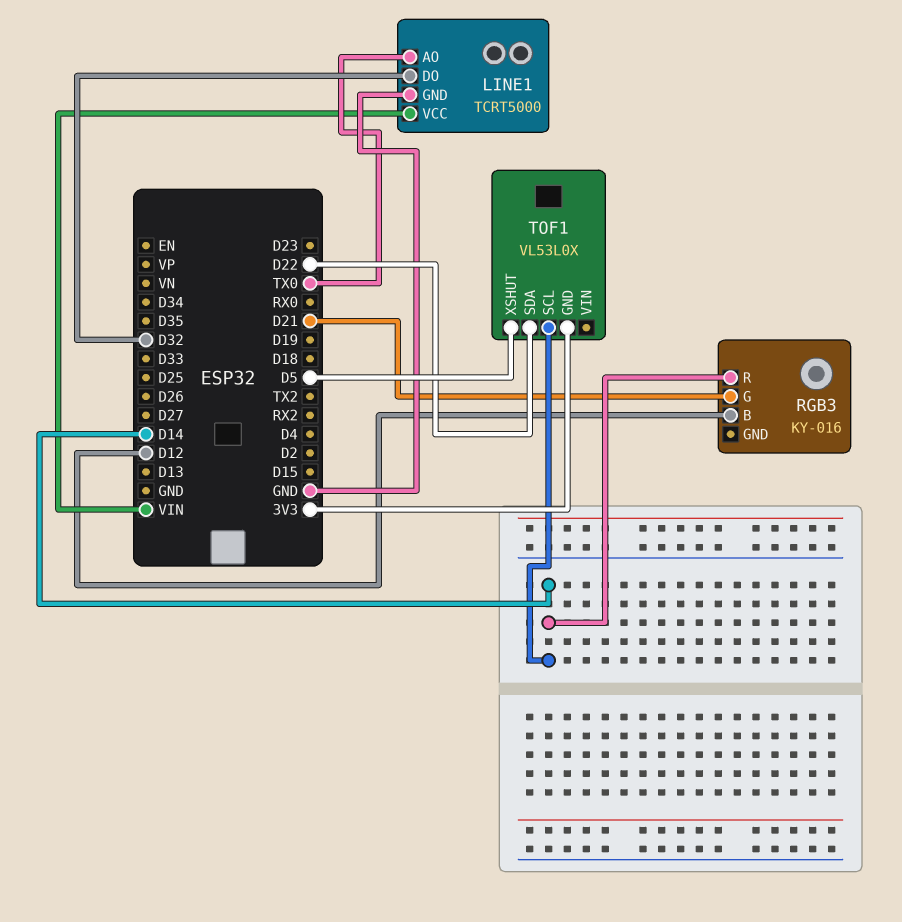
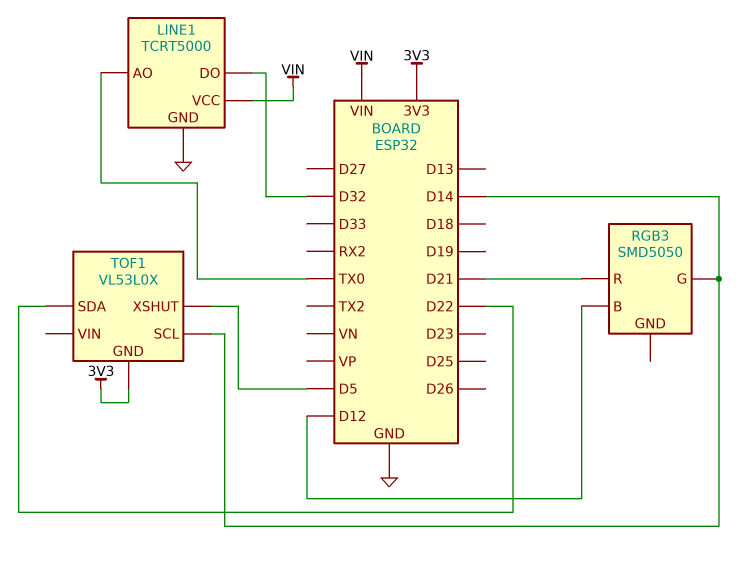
RGB3: KY-016 -> SMD5050
RGB3 pin G: D21 -> D14
RGB3 pin R: D14 -> D21

